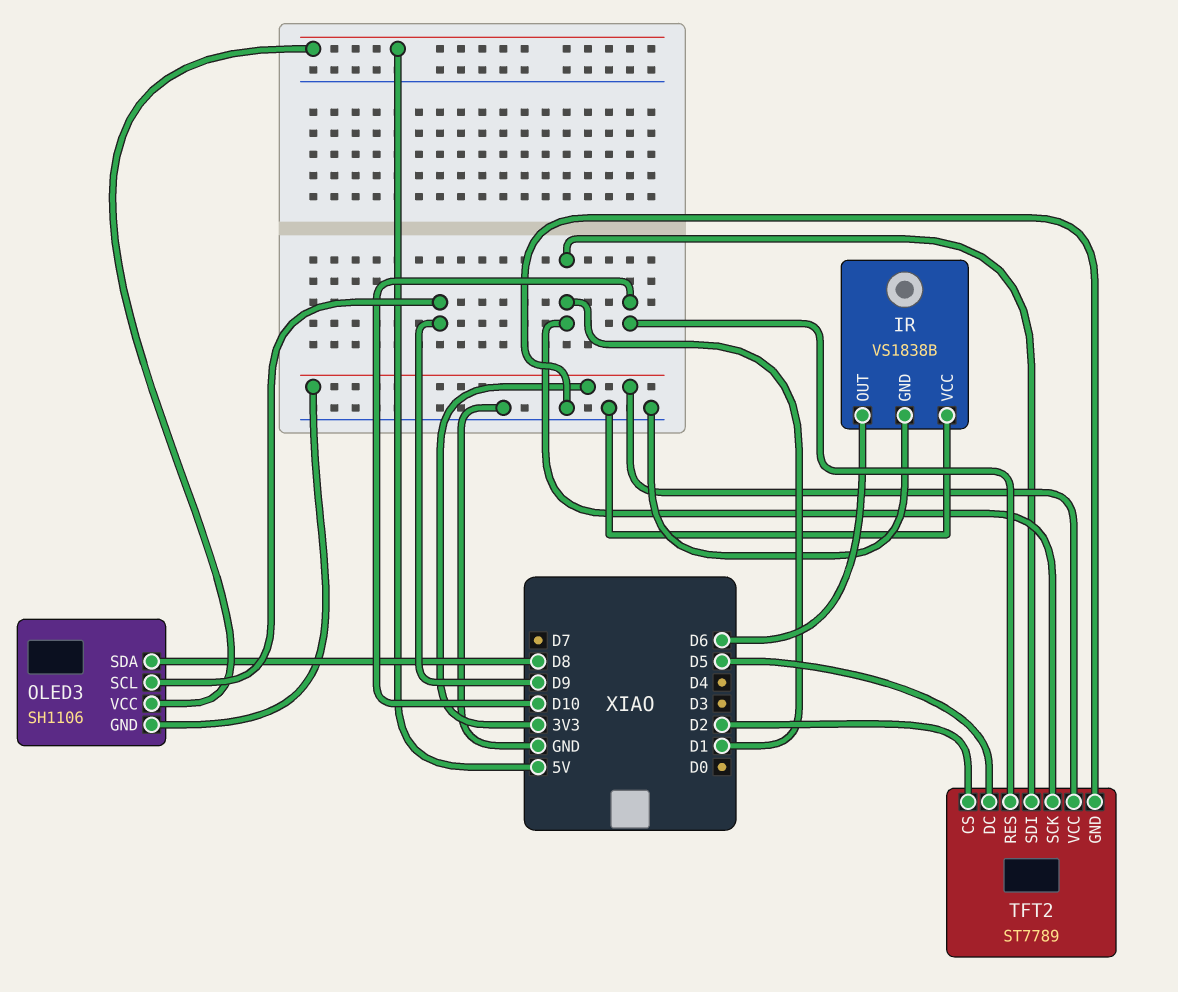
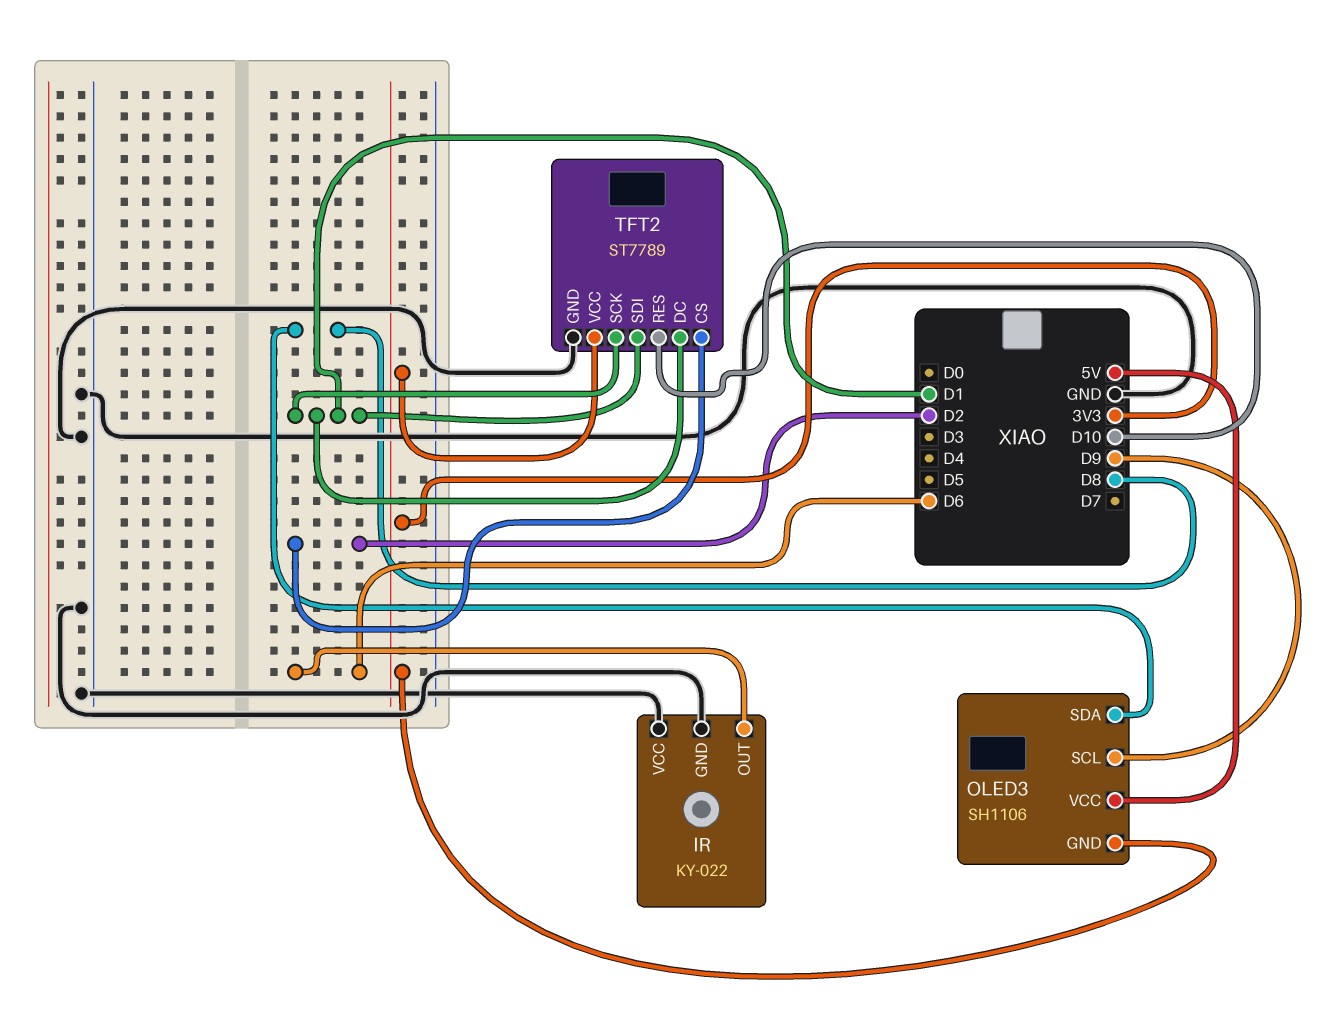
IR: VS1838B -> KY-022
TFT2 pin DC: D5 -> D1

